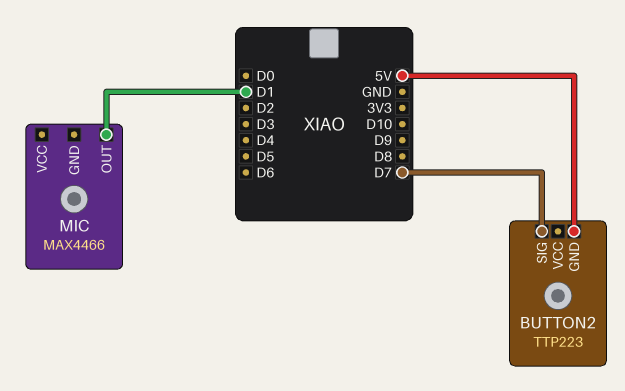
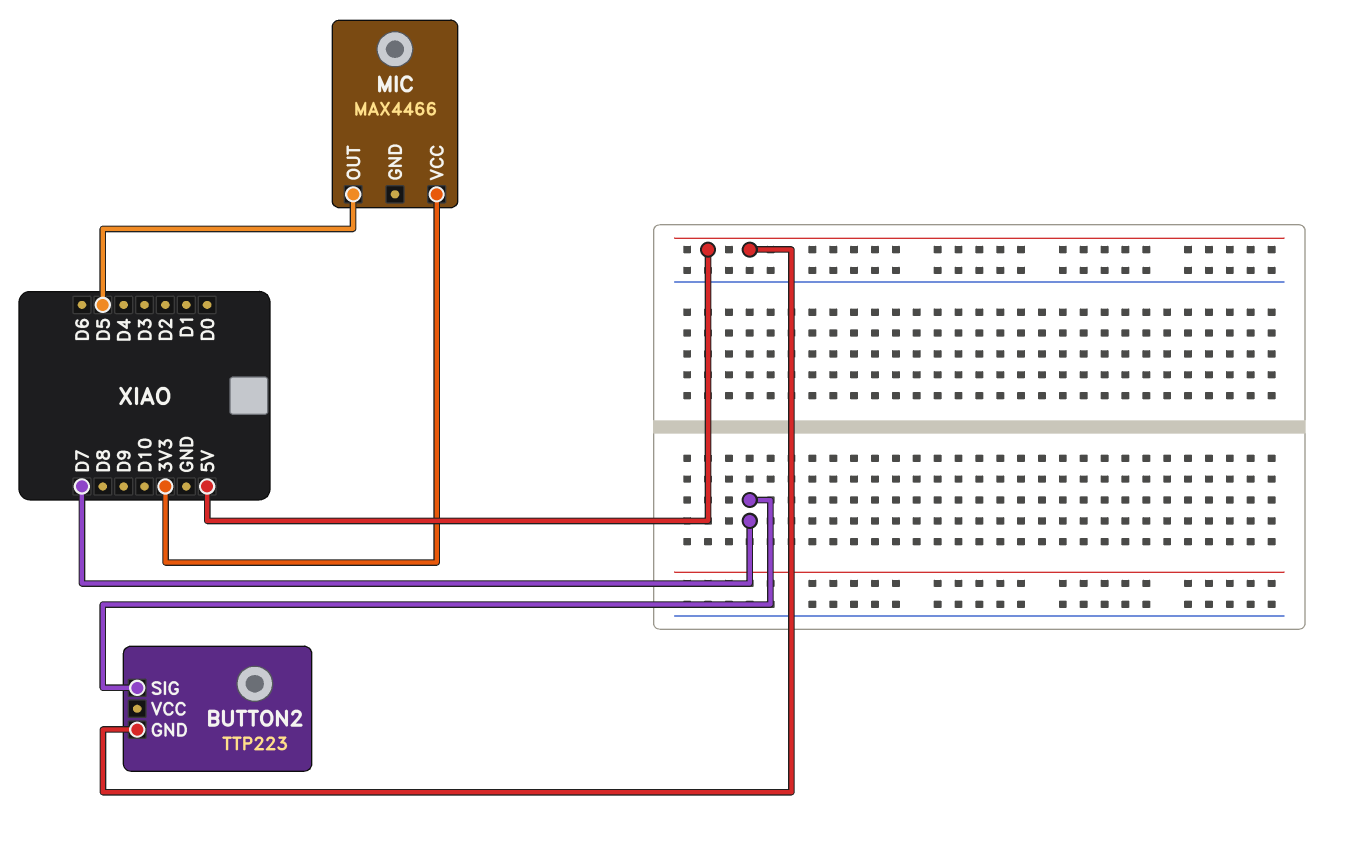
MIC pin OUT: D1 -> D5
MIC pin VCC: none -> 3V3

